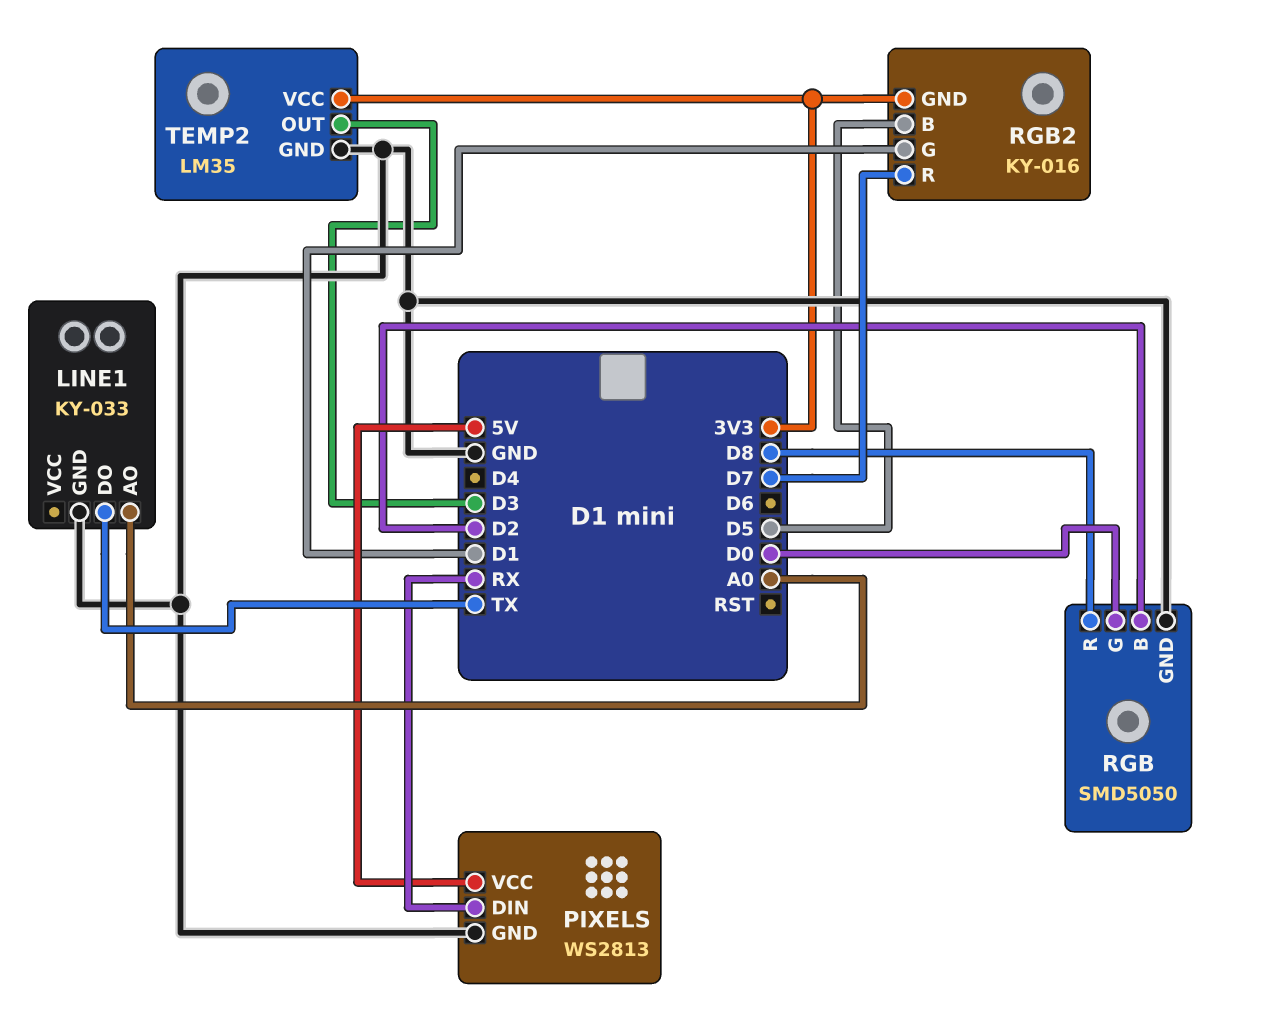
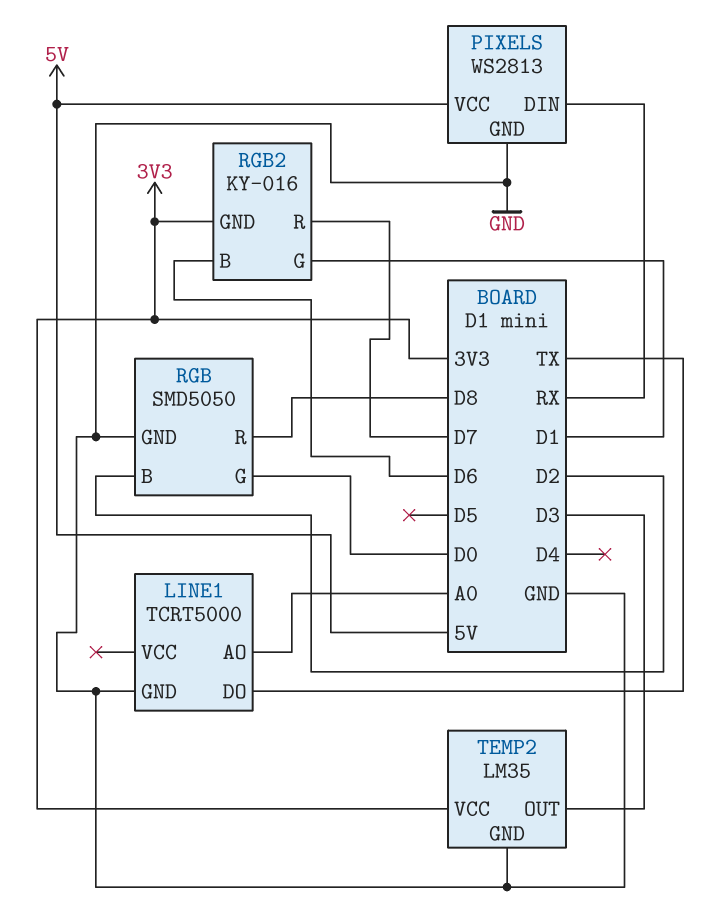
LINE1: KY-033 -> TCRT5000
RGB2 pin B: D5 -> D6

